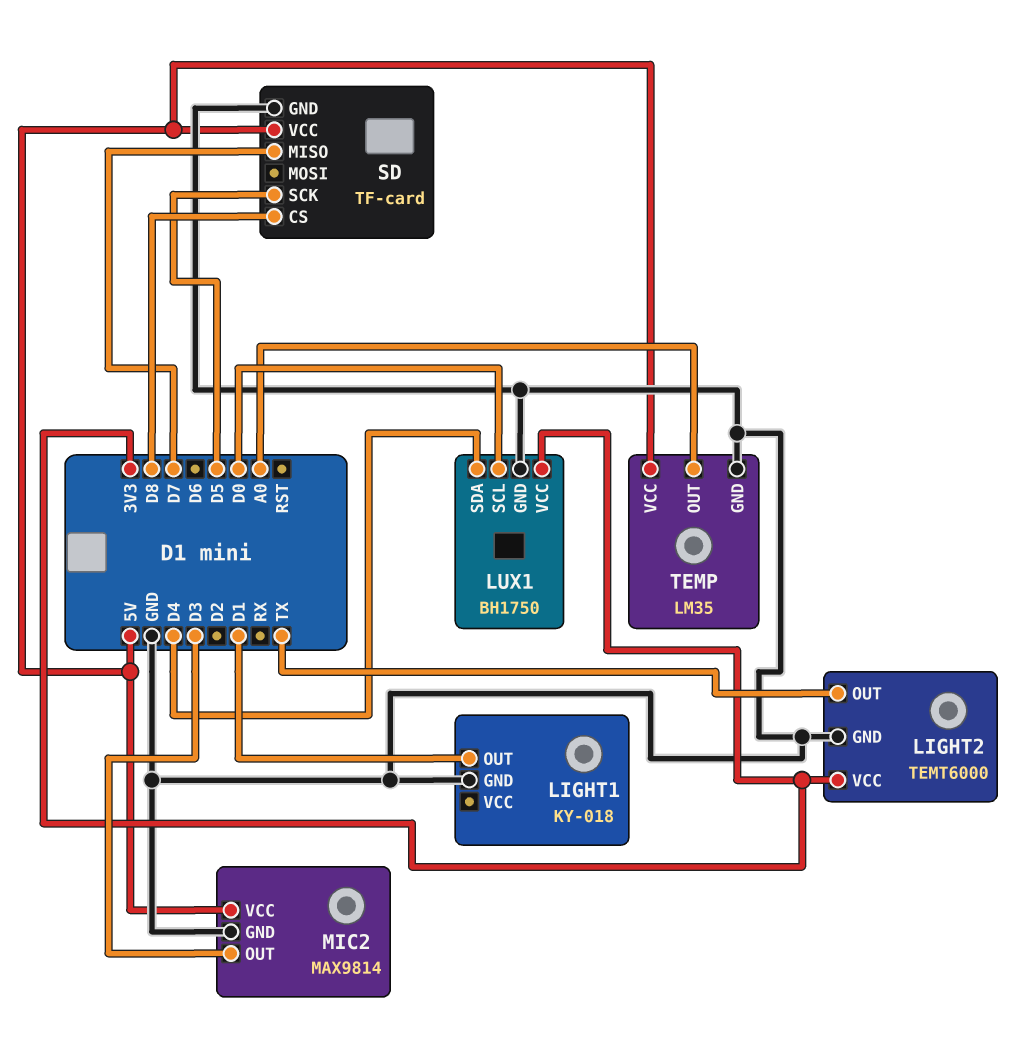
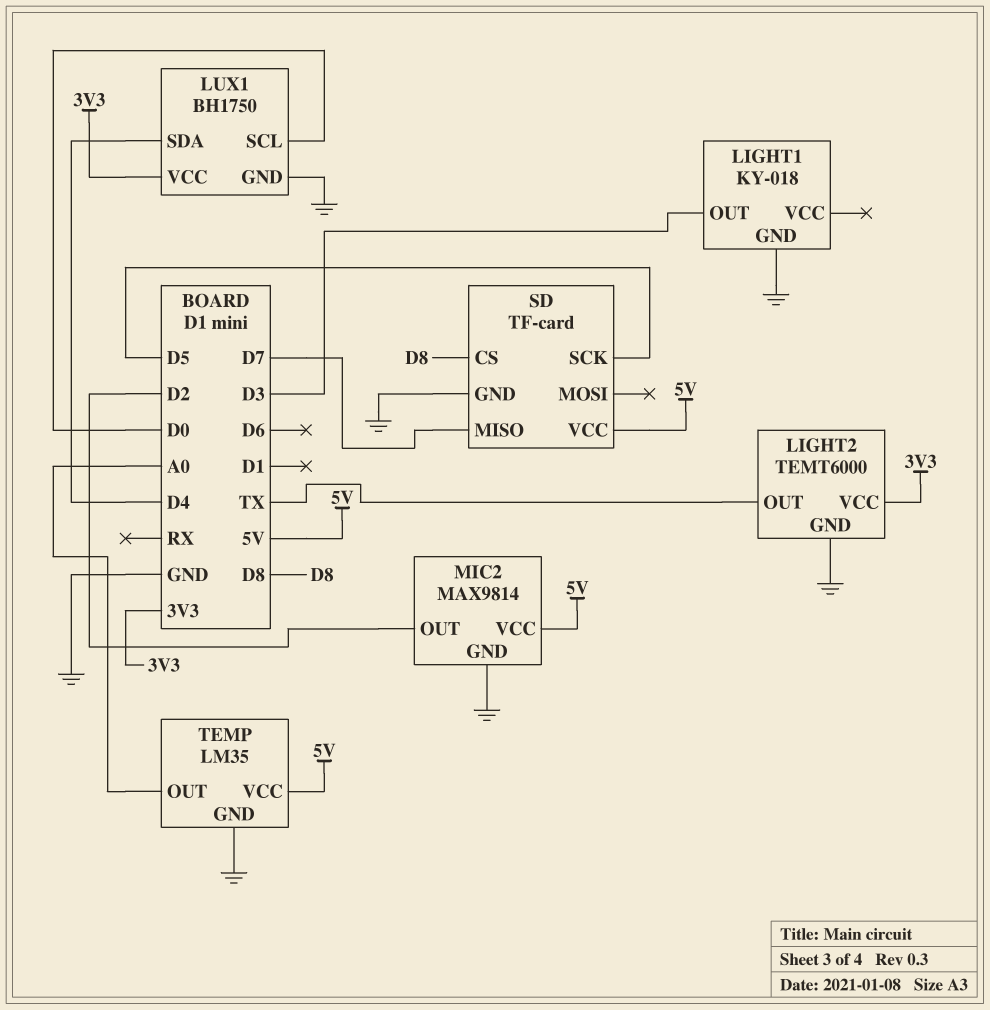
LIGHT1 pin OUT: D1 -> D3
MIC2 pin OUT: D3 -> D2

